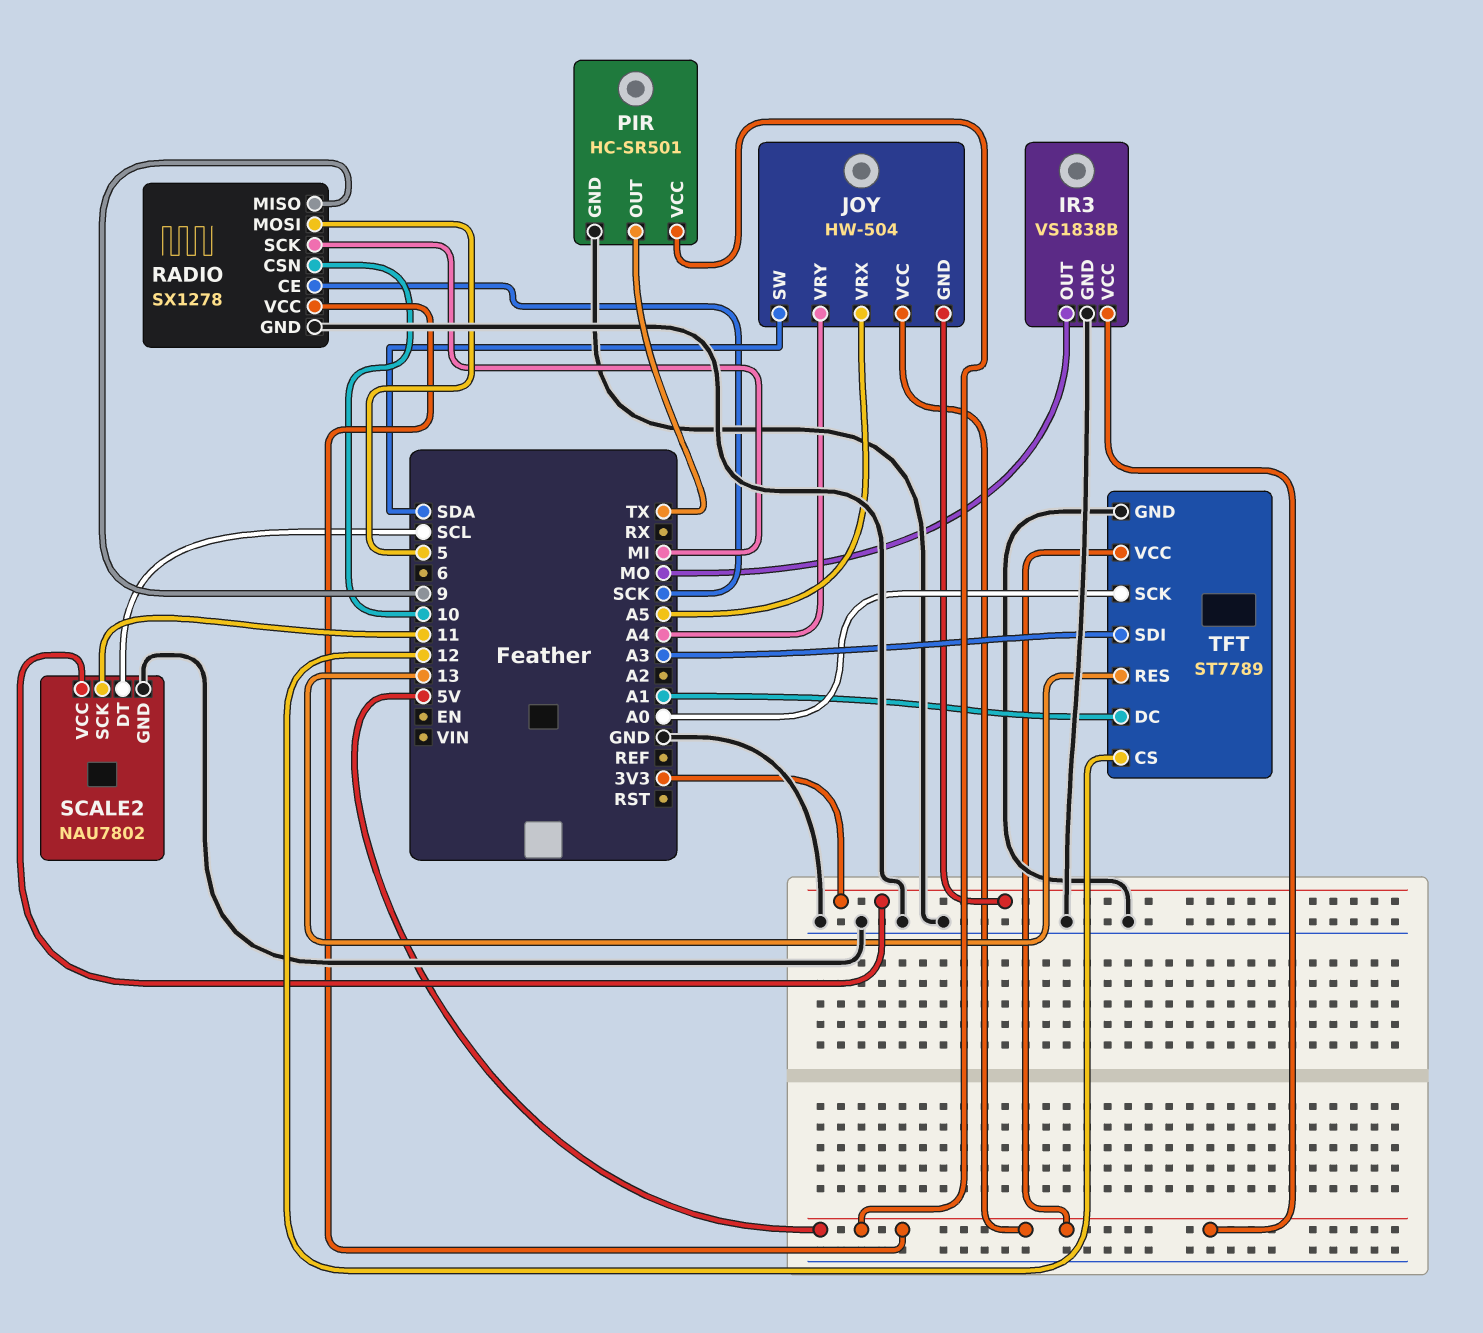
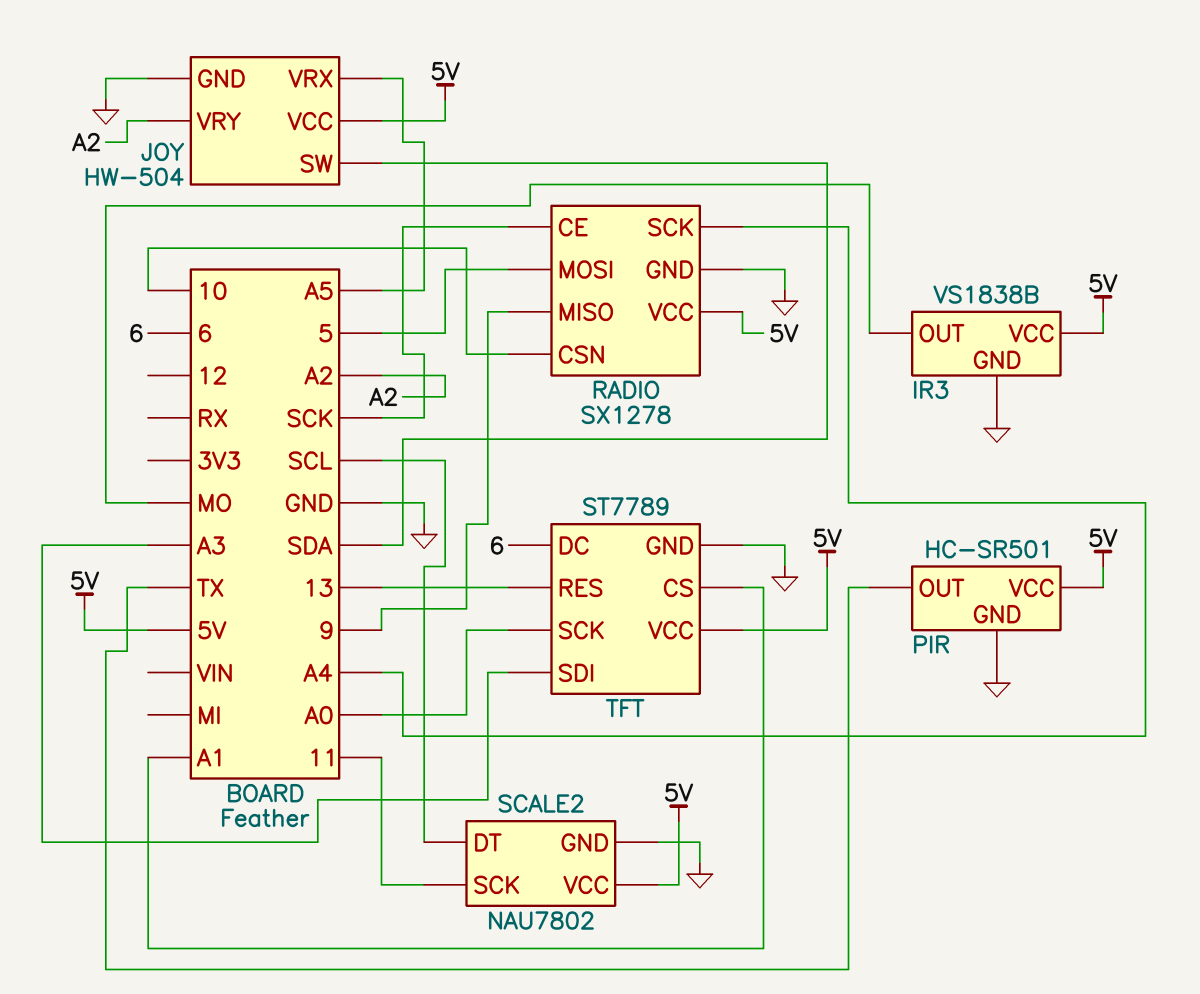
JOY pin GND: 3V3 -> GND
JOY pin VRY: A4 -> A2
RADIO pin SCK: MI -> A4
SCALE2 pin VCC: 3V3 -> 5V
TFT pin CS: 12 -> A1
TFT pin DC: A1 -> 6

